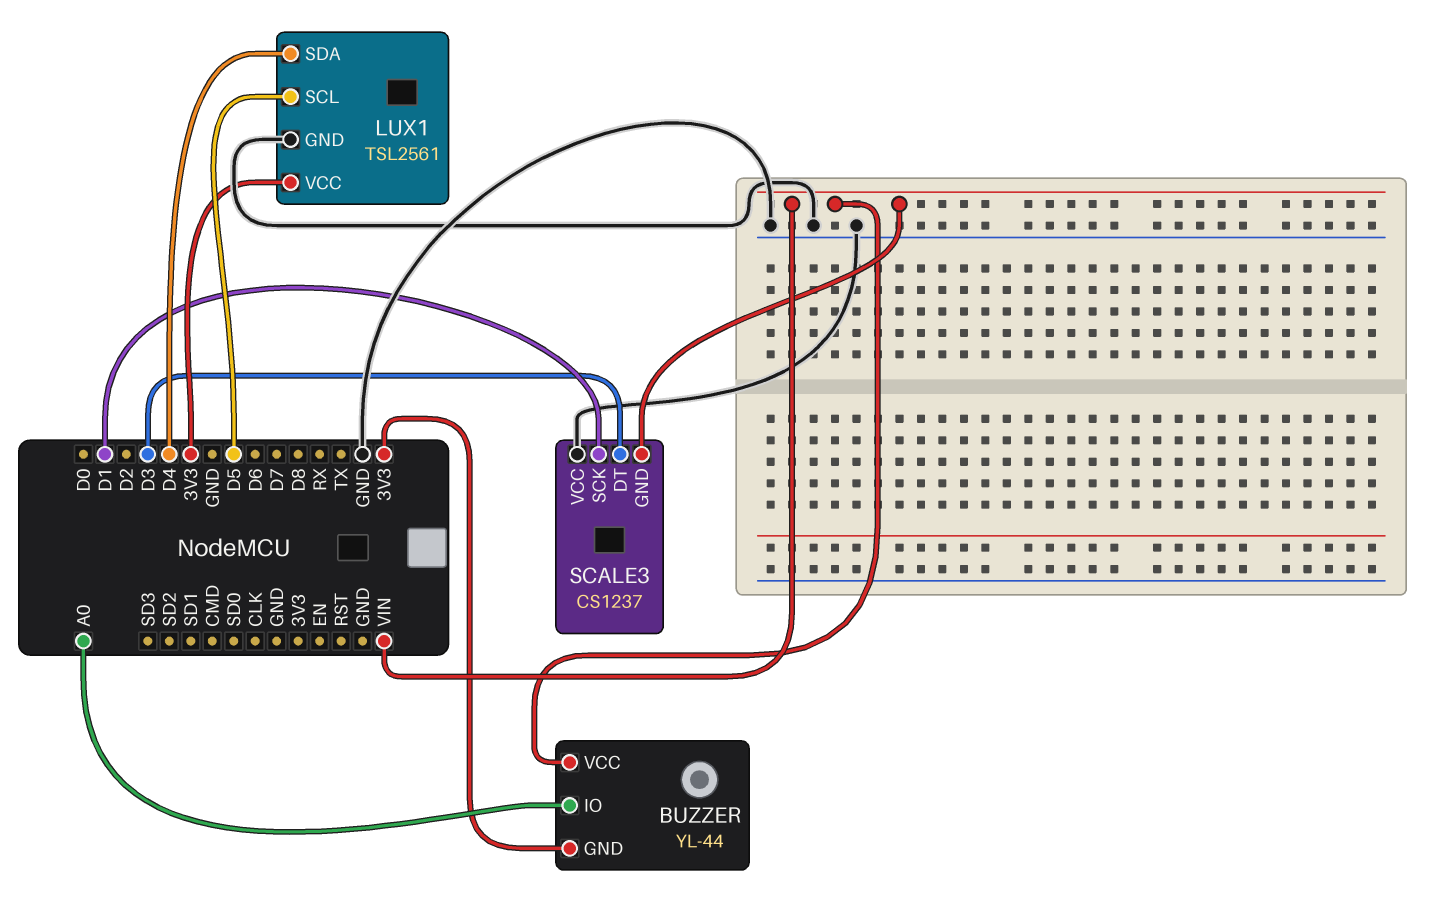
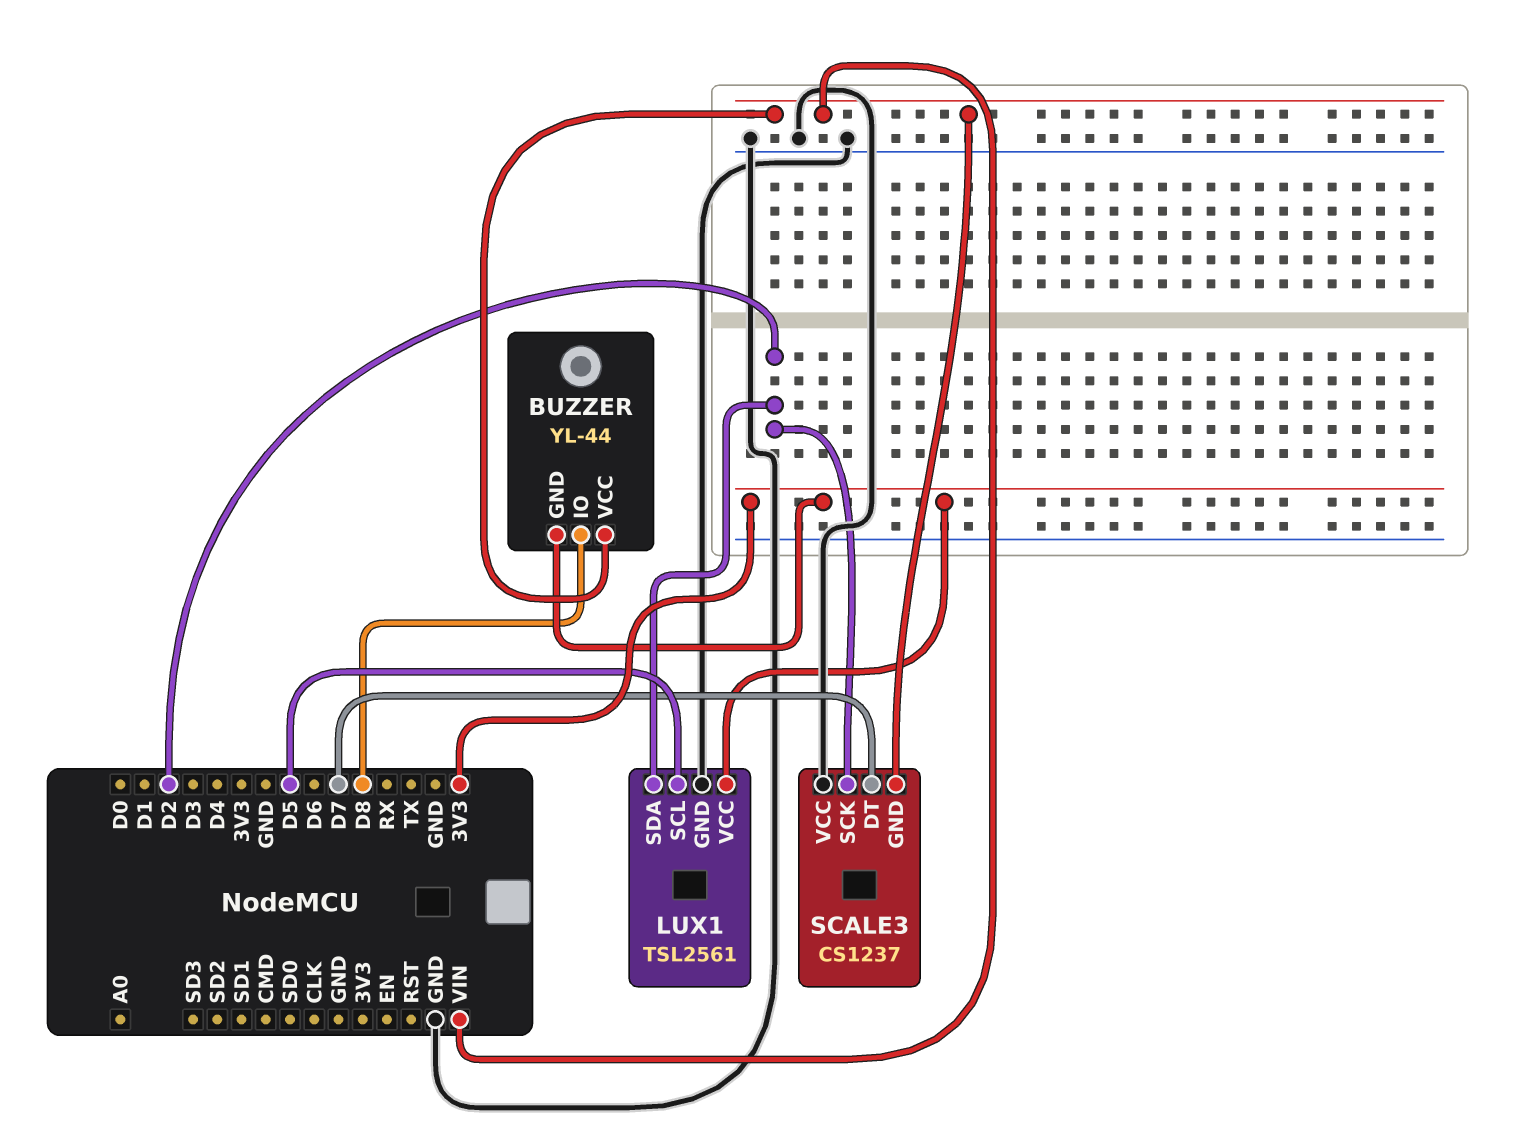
BUZZER pin IO: A0 -> D8
LUX1 pin SDA: D4 -> D2
SCALE3 pin DT: D3 -> D7
SCALE3 pin SCK: D1 -> D2

